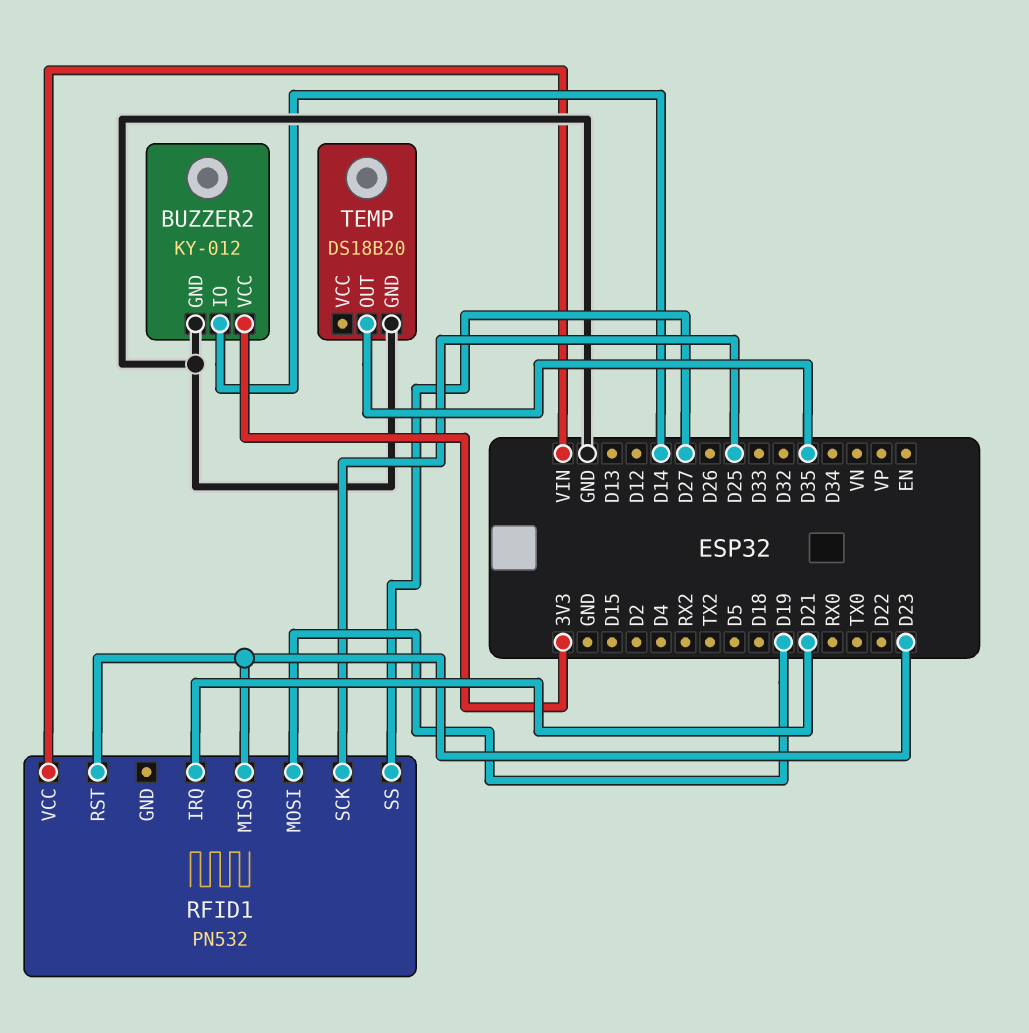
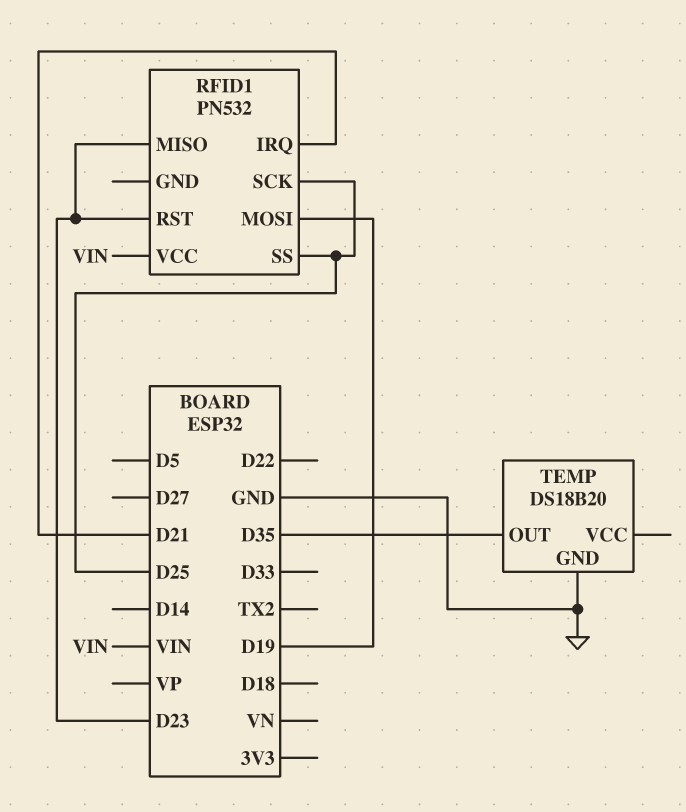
BUZZER2: KY-012 -> none
BUZZER2 pin GND: GND -> none
BUZZER2 pin IO: D14 -> none
BUZZER2 pin VCC: 3V3 -> none
RFID1 pin SS: D27 -> D25

